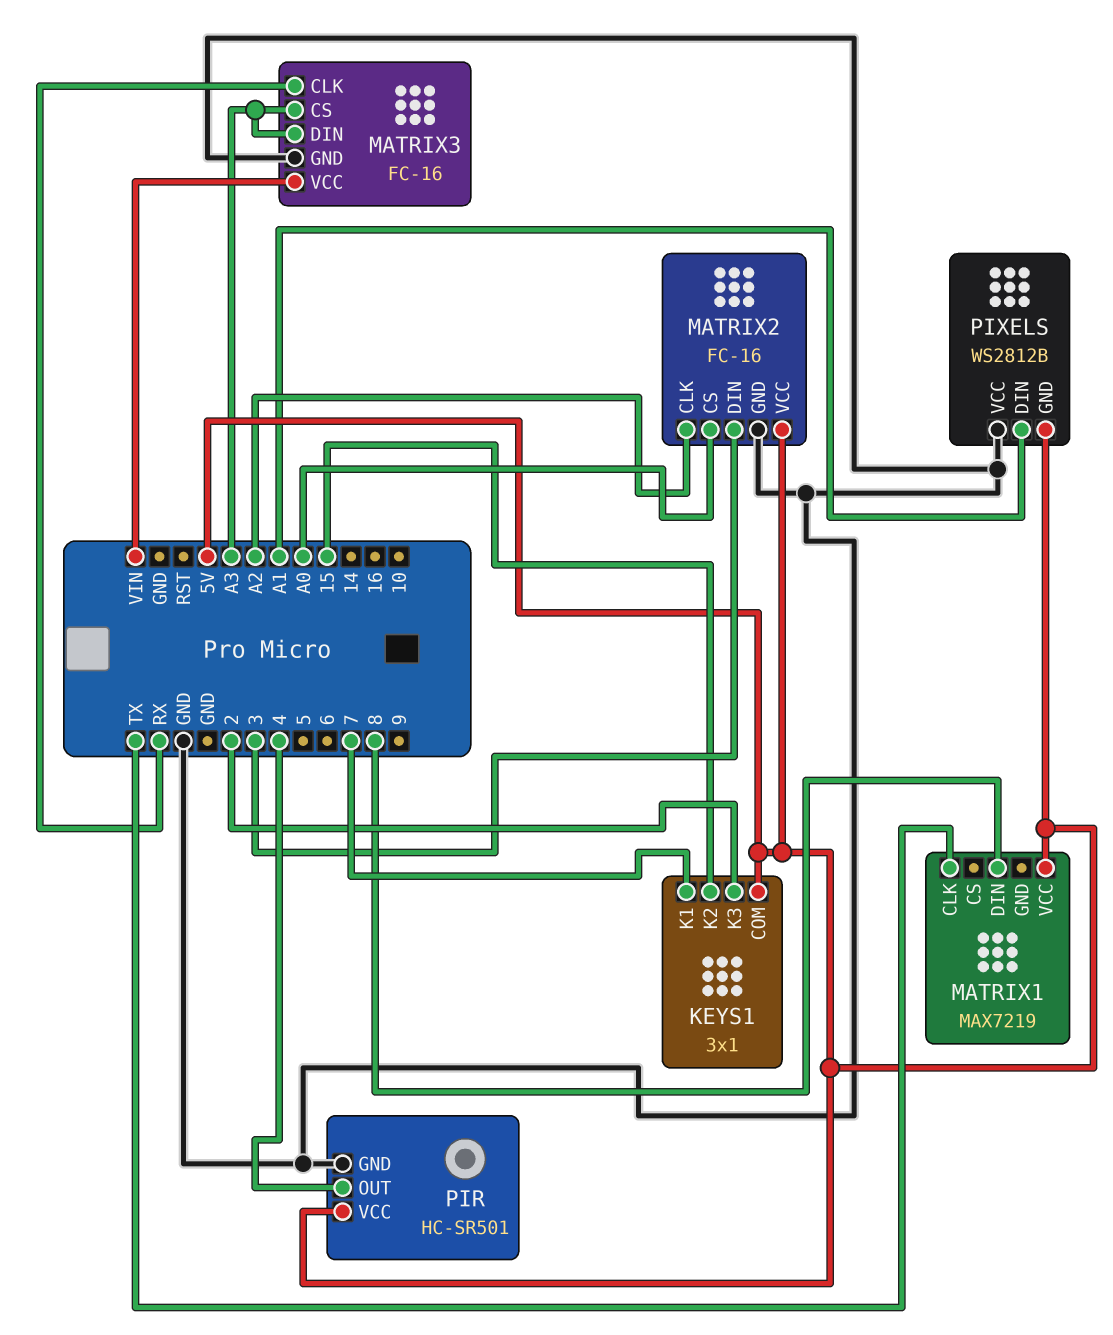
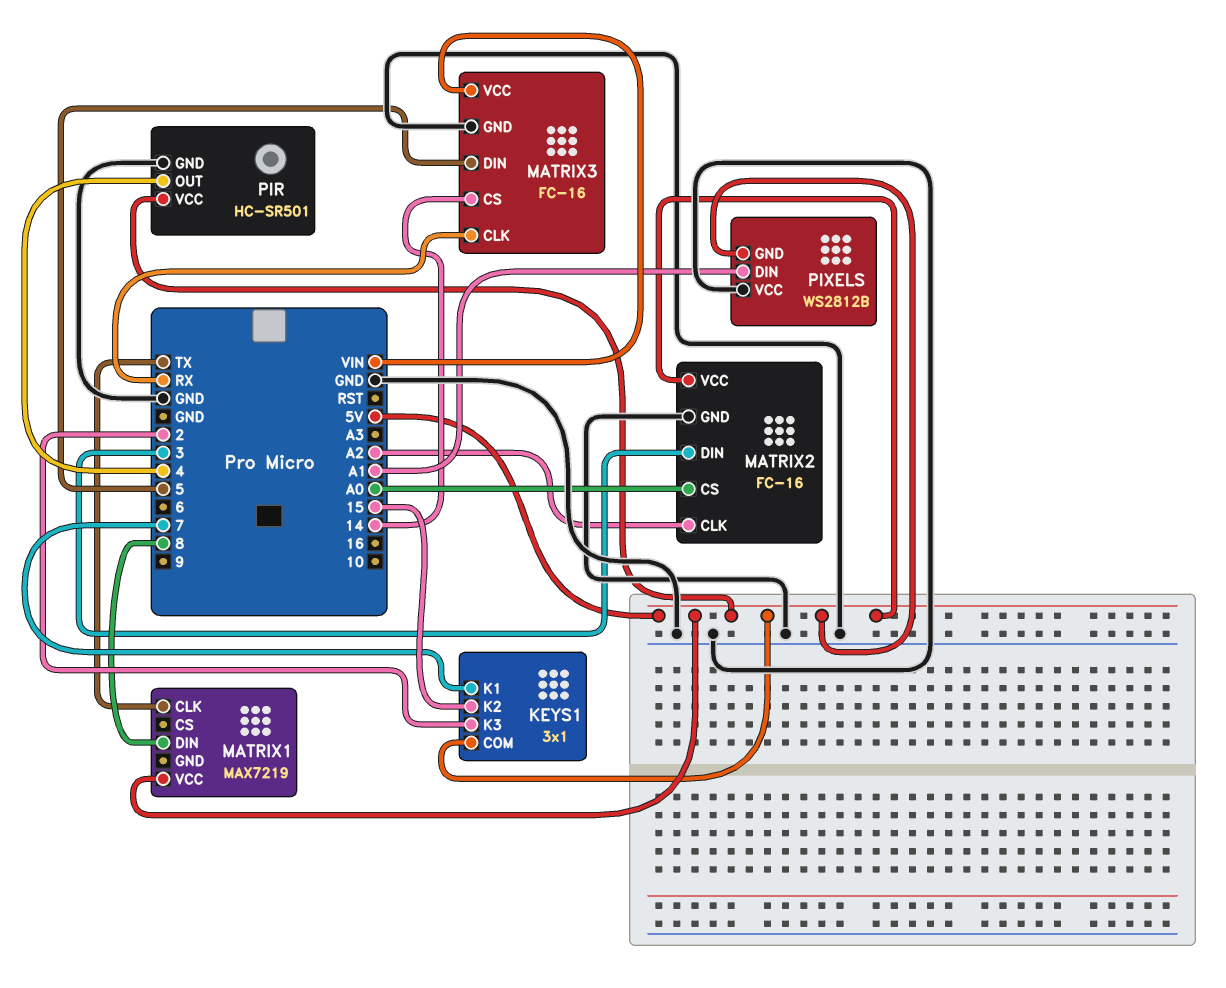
MATRIX3 pin CS: A3 -> 14
MATRIX3 pin DIN: A3 -> 5

